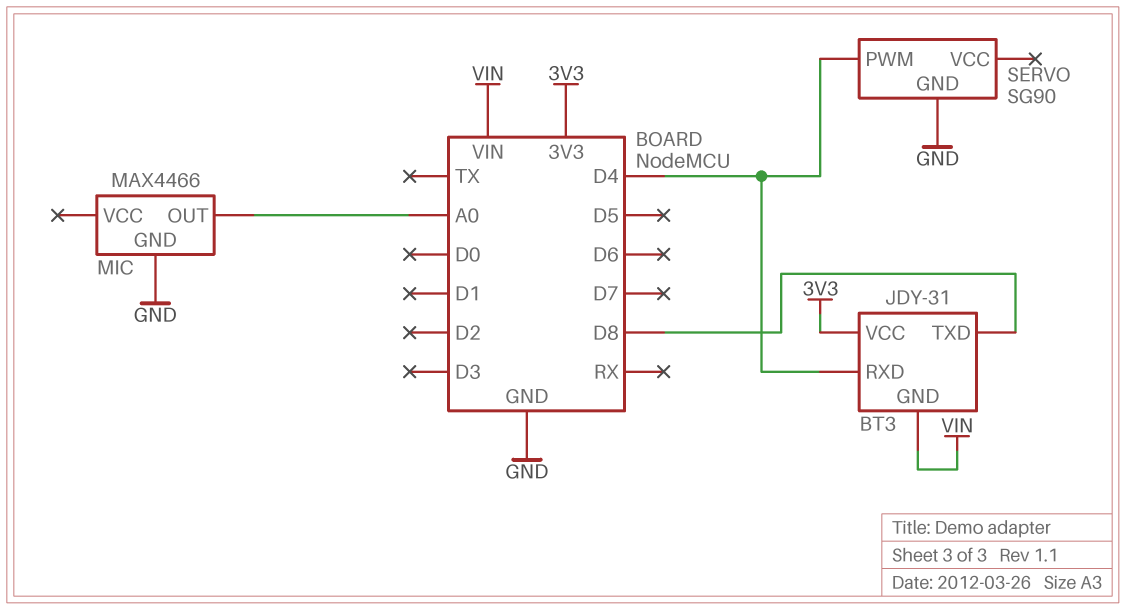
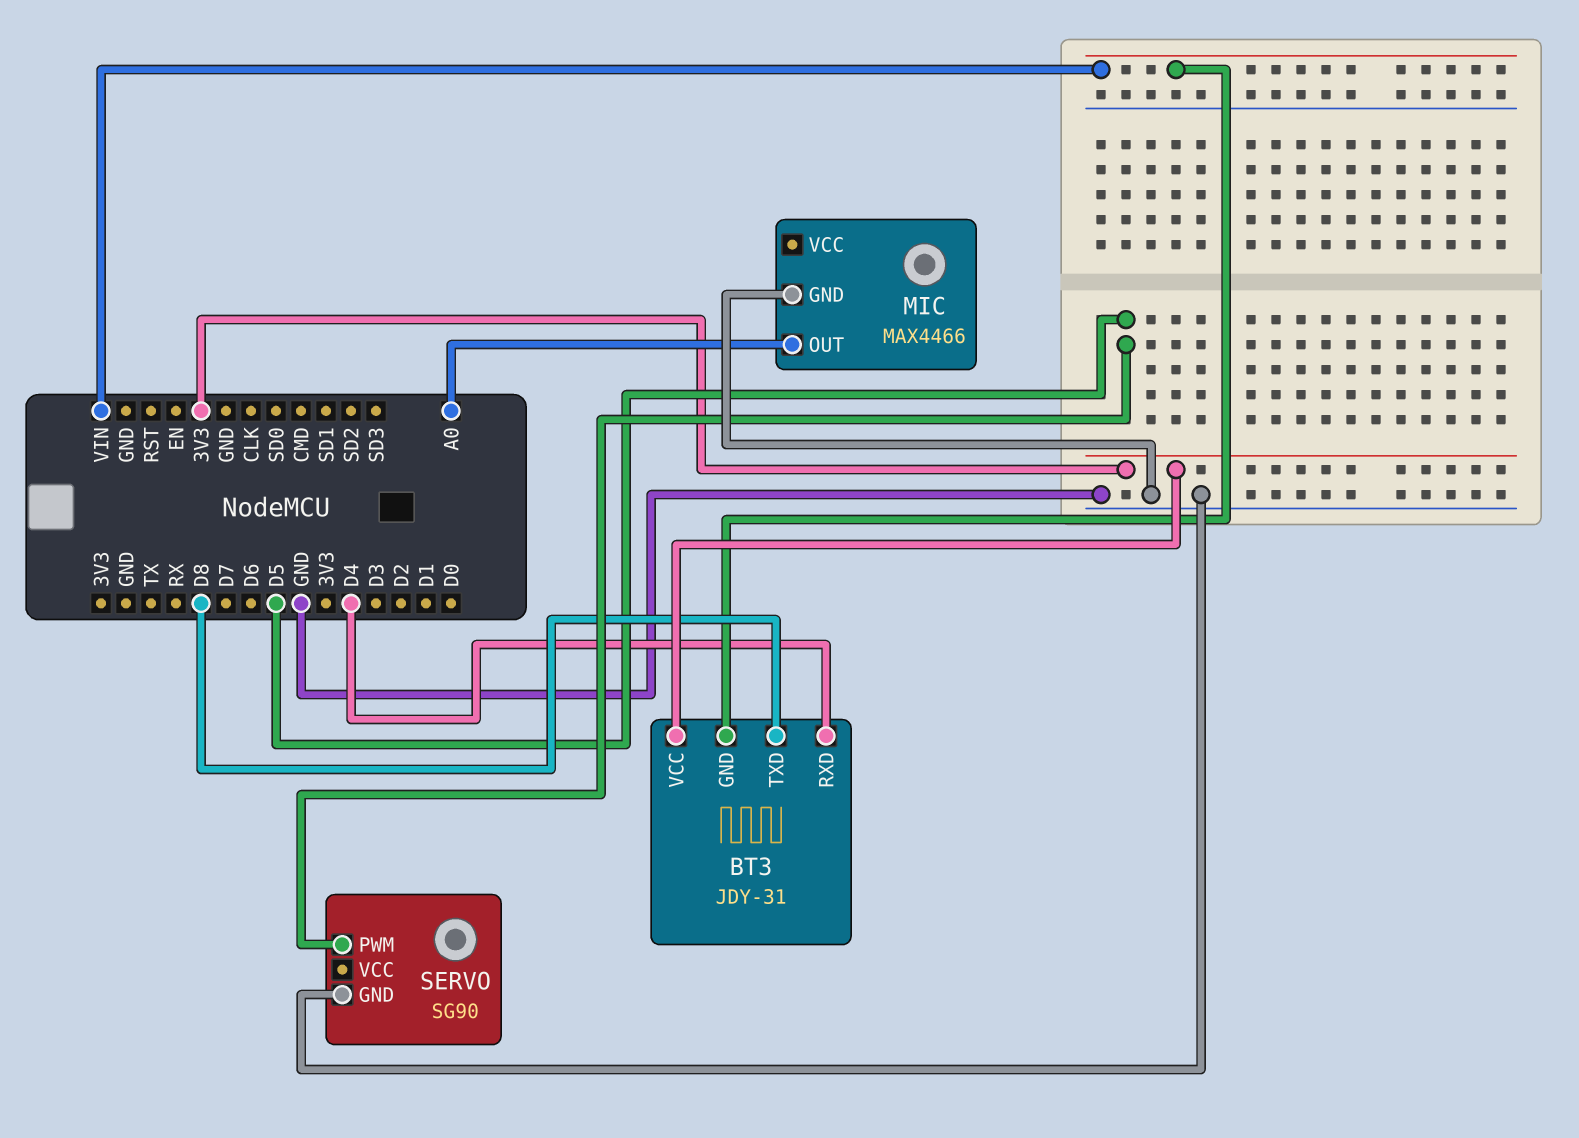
SERVO pin PWM: D4 -> D5

